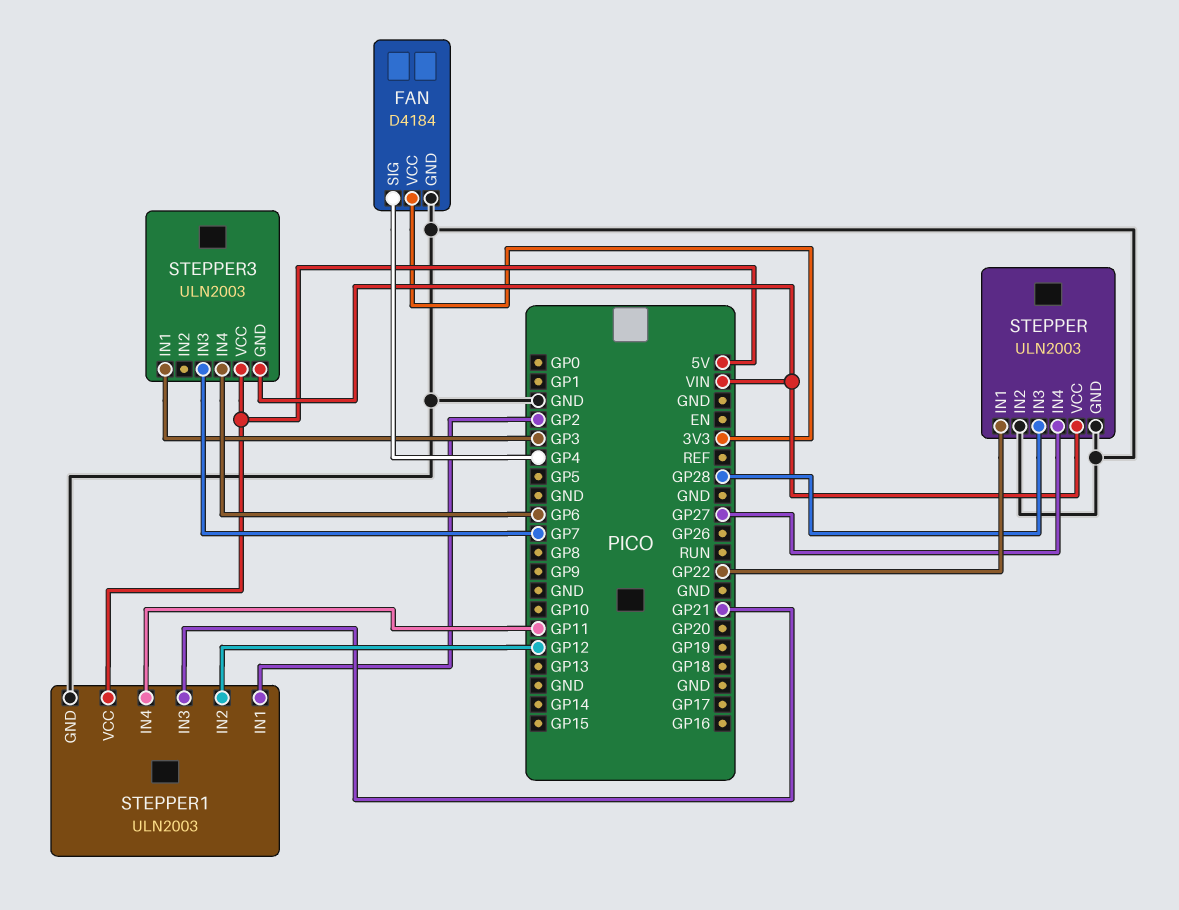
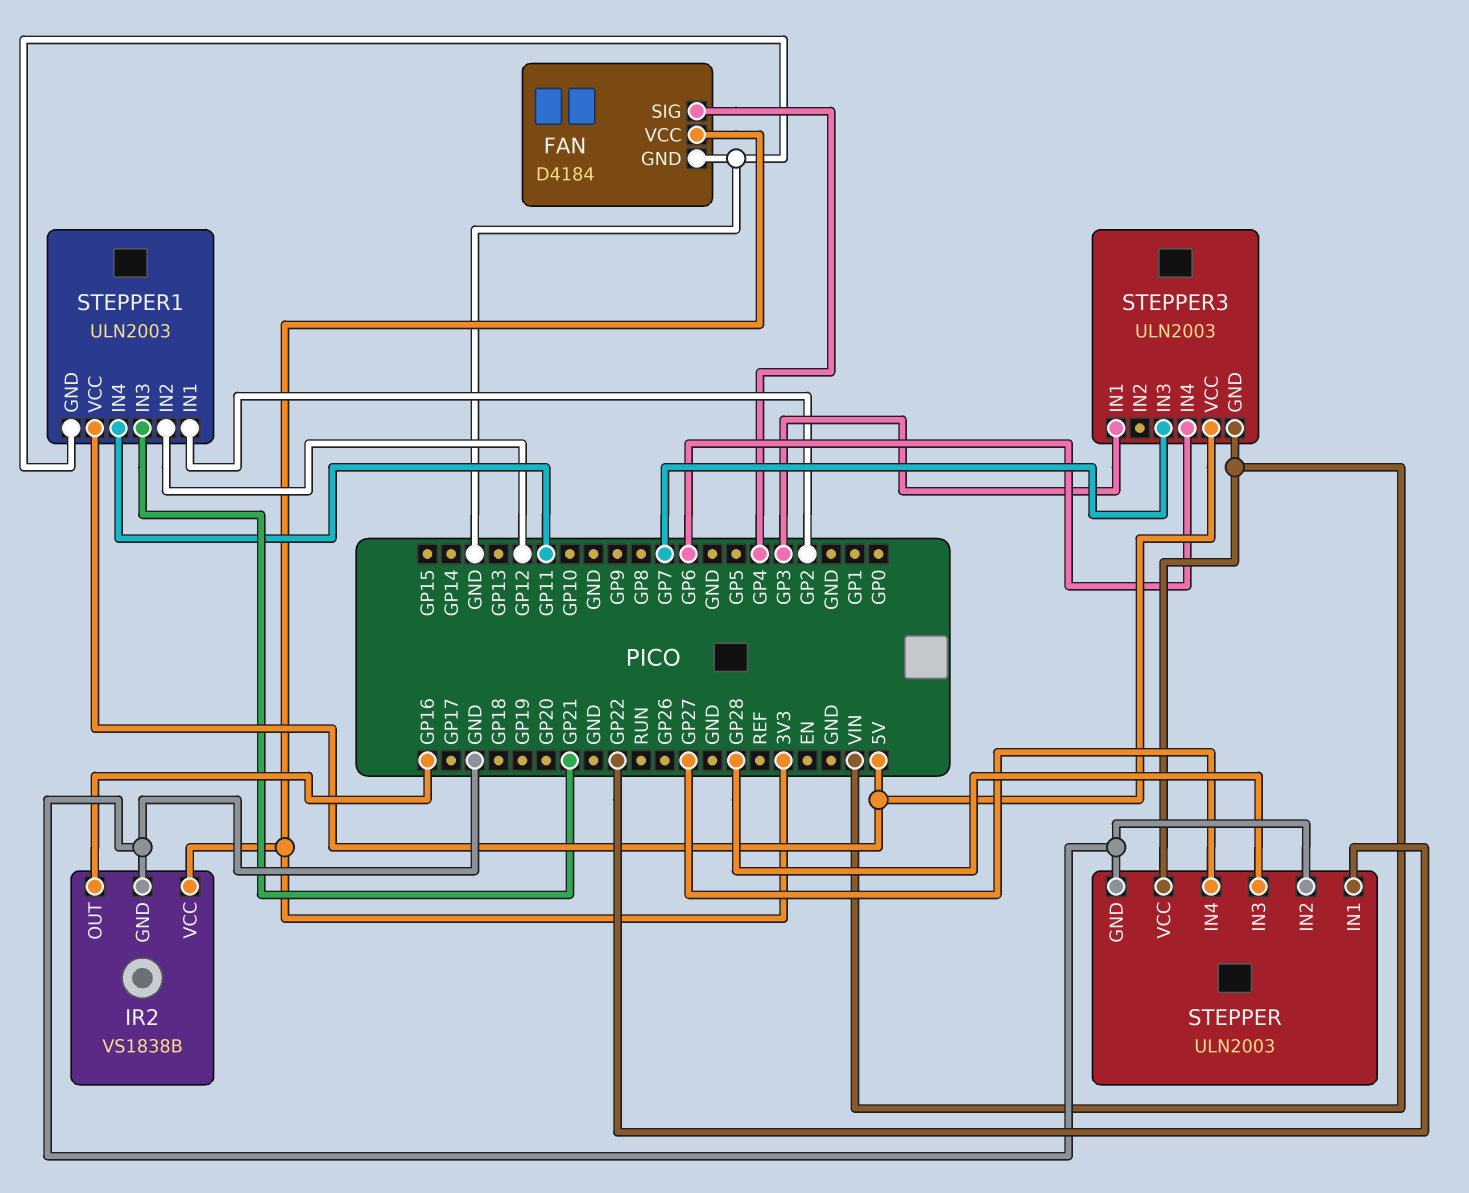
IR2: none -> VS1838B
IR2 pin GND: none -> GND
IR2 pin OUT: none -> GP16
IR2 pin VCC: none -> 3V3

